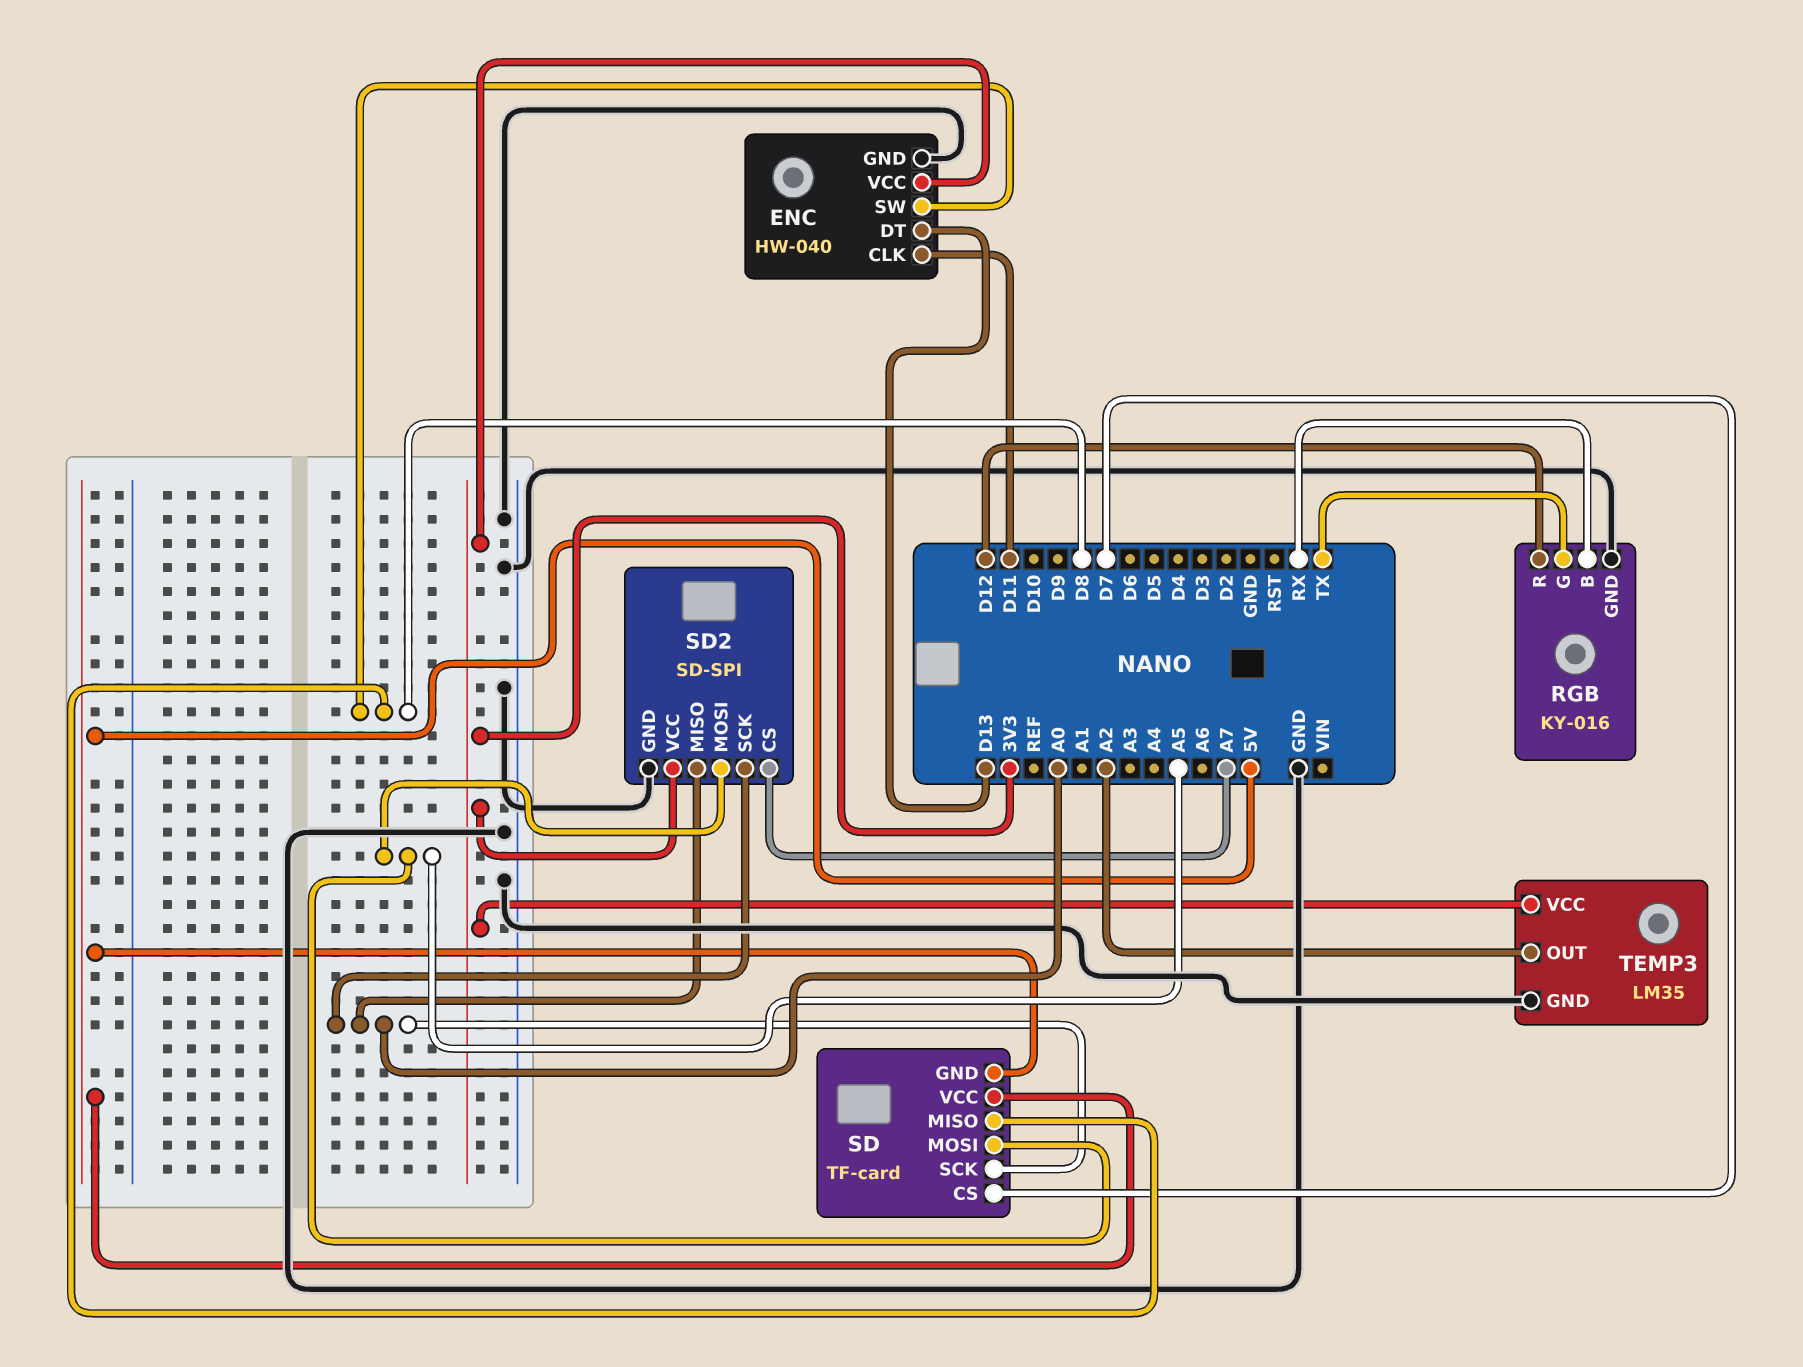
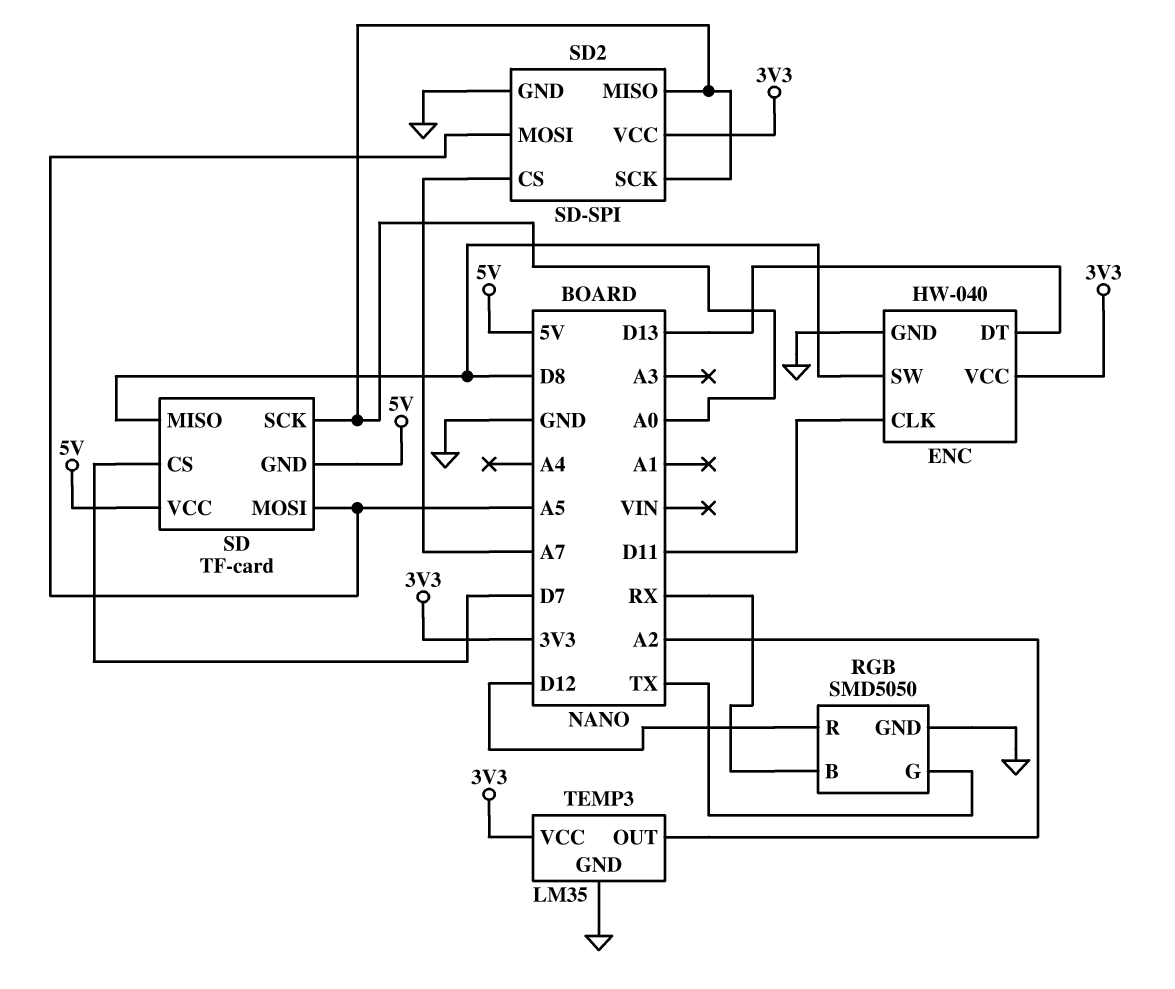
RGB: KY-016 -> SMD5050

